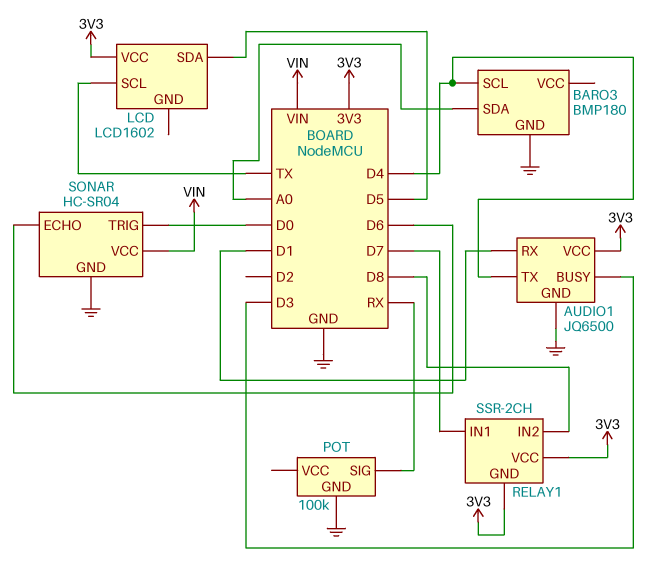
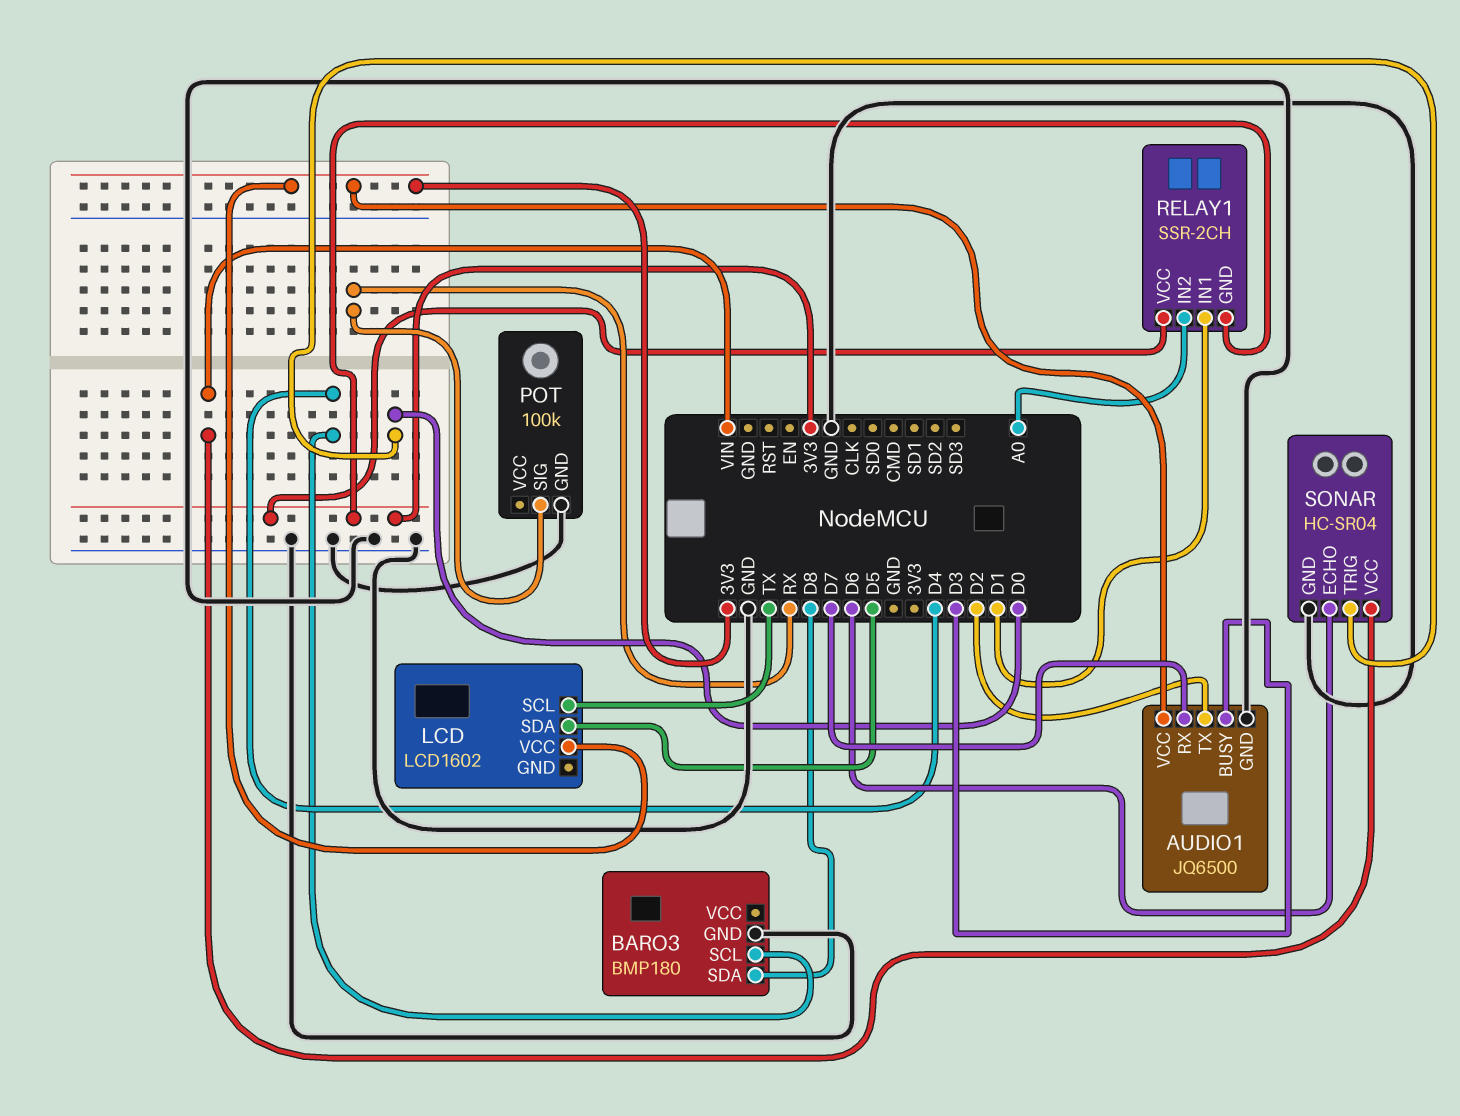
AUDIO1 pin RX: D1 -> D7
AUDIO1 pin TX: D4 -> D2
BARO3 pin SDA: A0 -> D8
RELAY1 pin IN1: D7 -> D1
RELAY1 pin IN2: D8 -> A0

